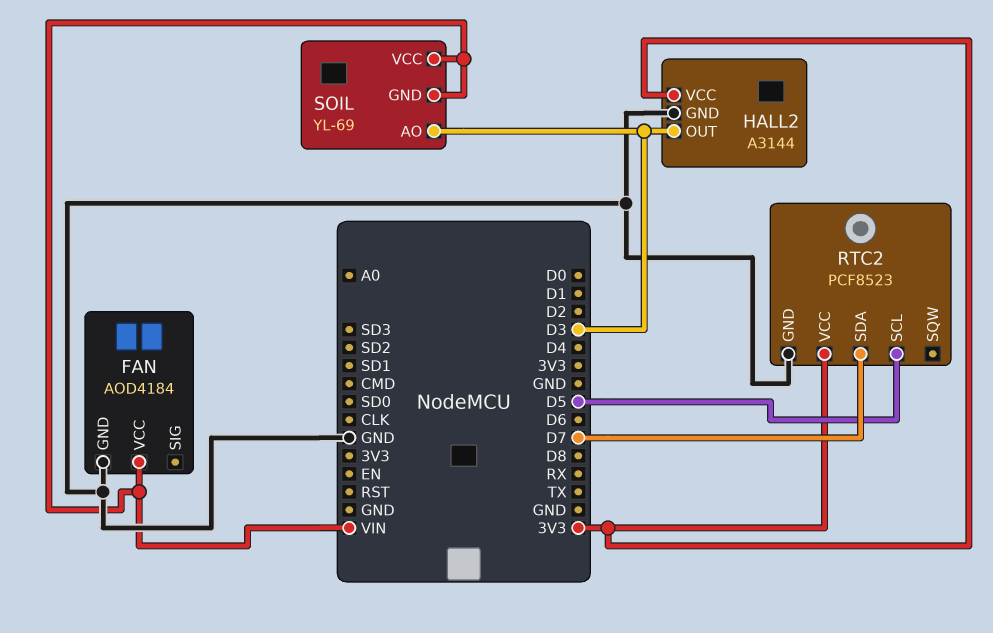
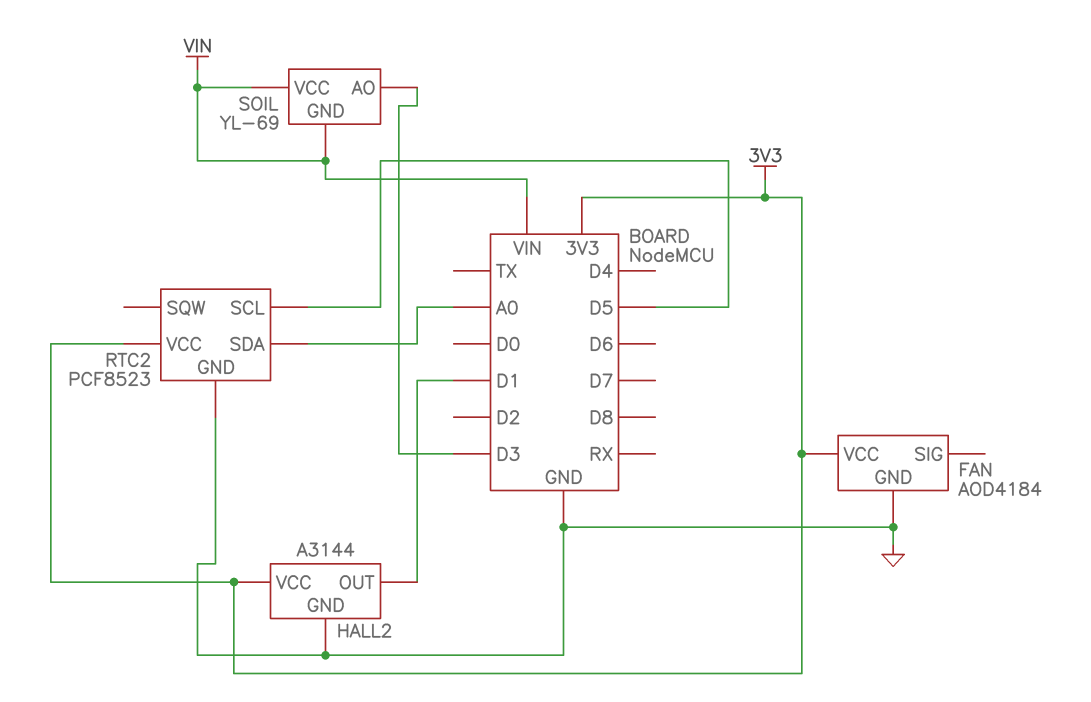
FAN pin VCC: VIN -> 3V3
HALL2 pin OUT: D3 -> D1
RTC2 pin SDA: D7 -> A0

